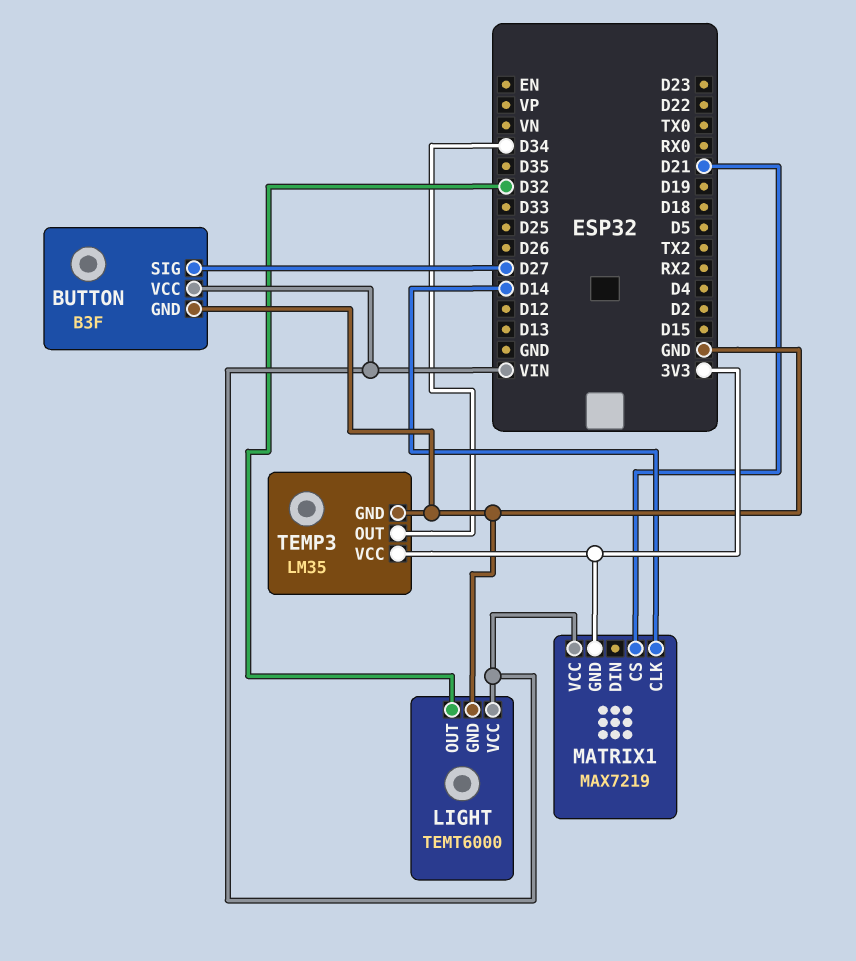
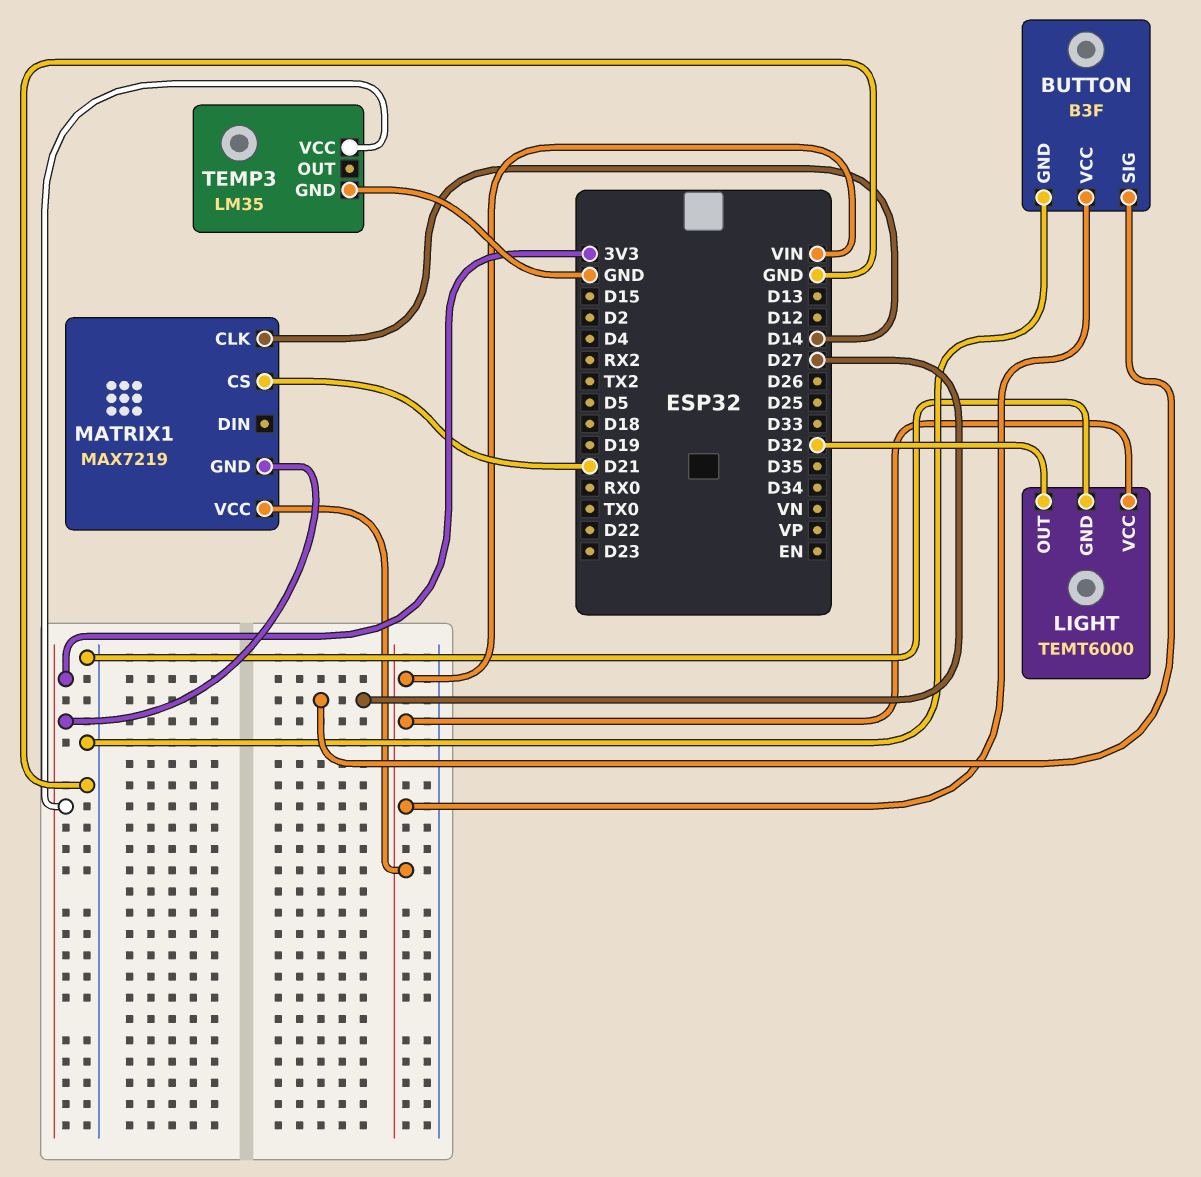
TEMP3 pin OUT: D34 -> none

